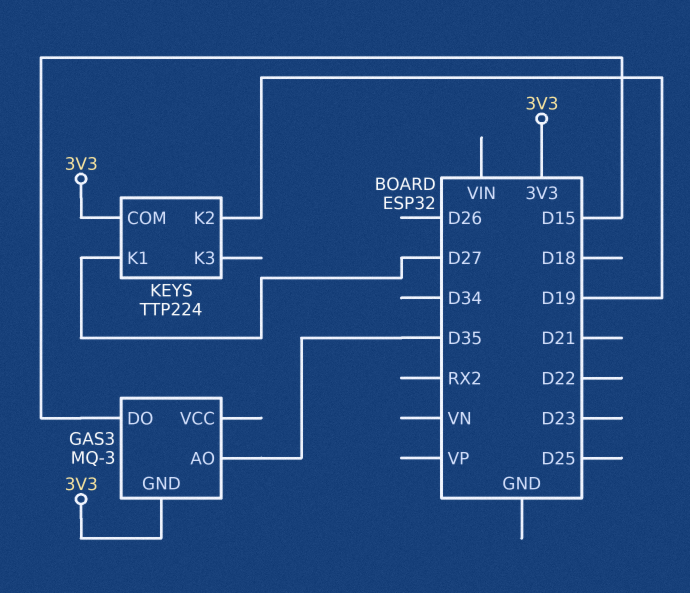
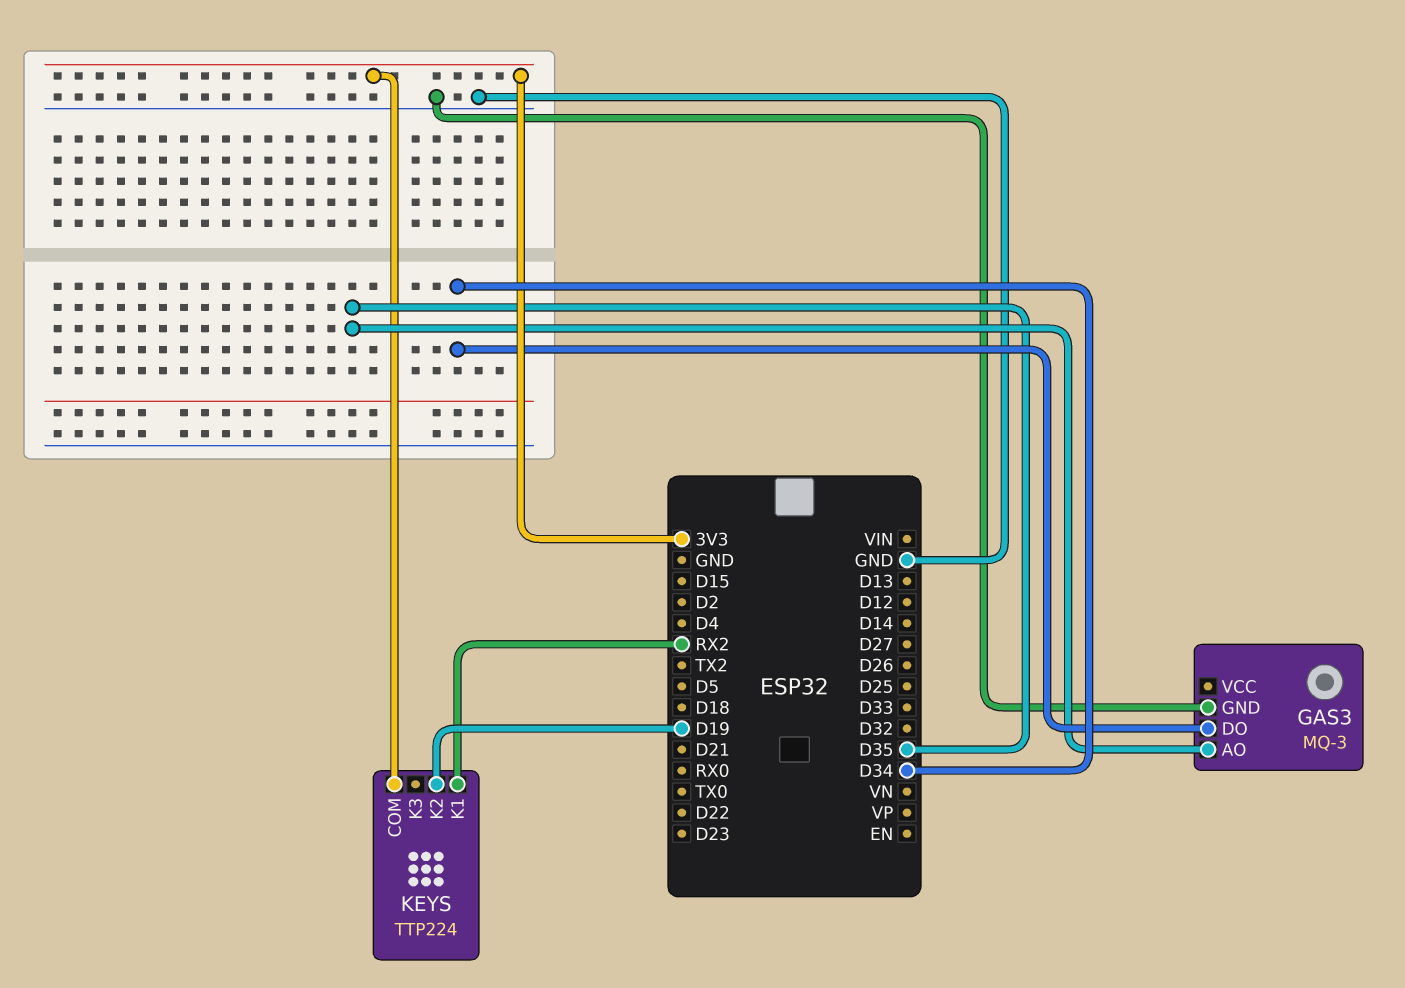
GAS3 pin DO: D15 -> D34
GAS3 pin GND: 3V3 -> GND
KEYS pin K1: D27 -> RX2

